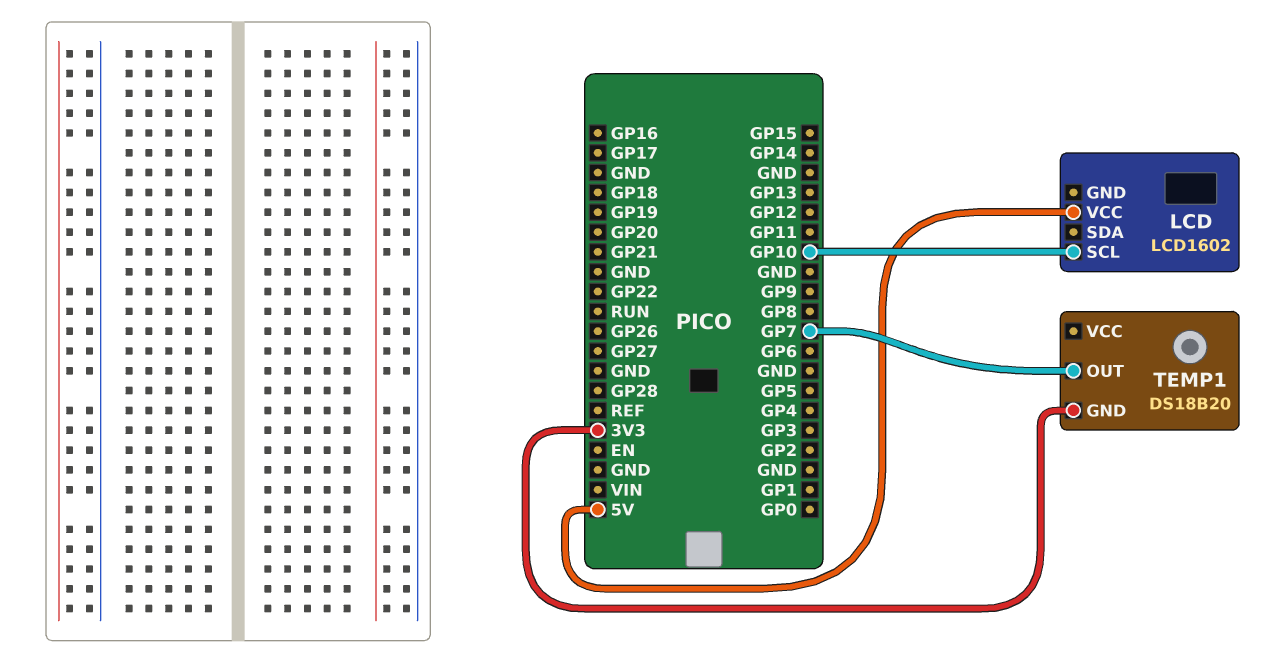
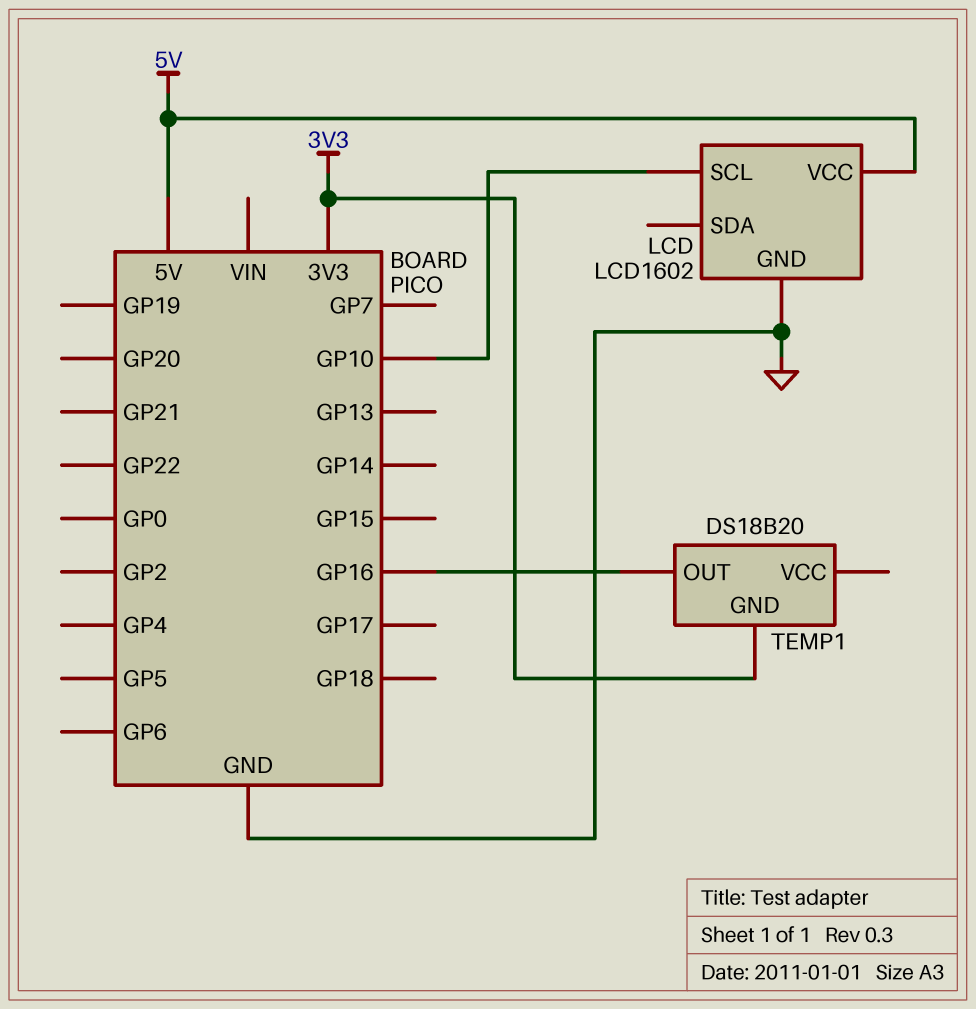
LCD pin GND: none -> GND
TEMP1 pin OUT: GP7 -> GP16

